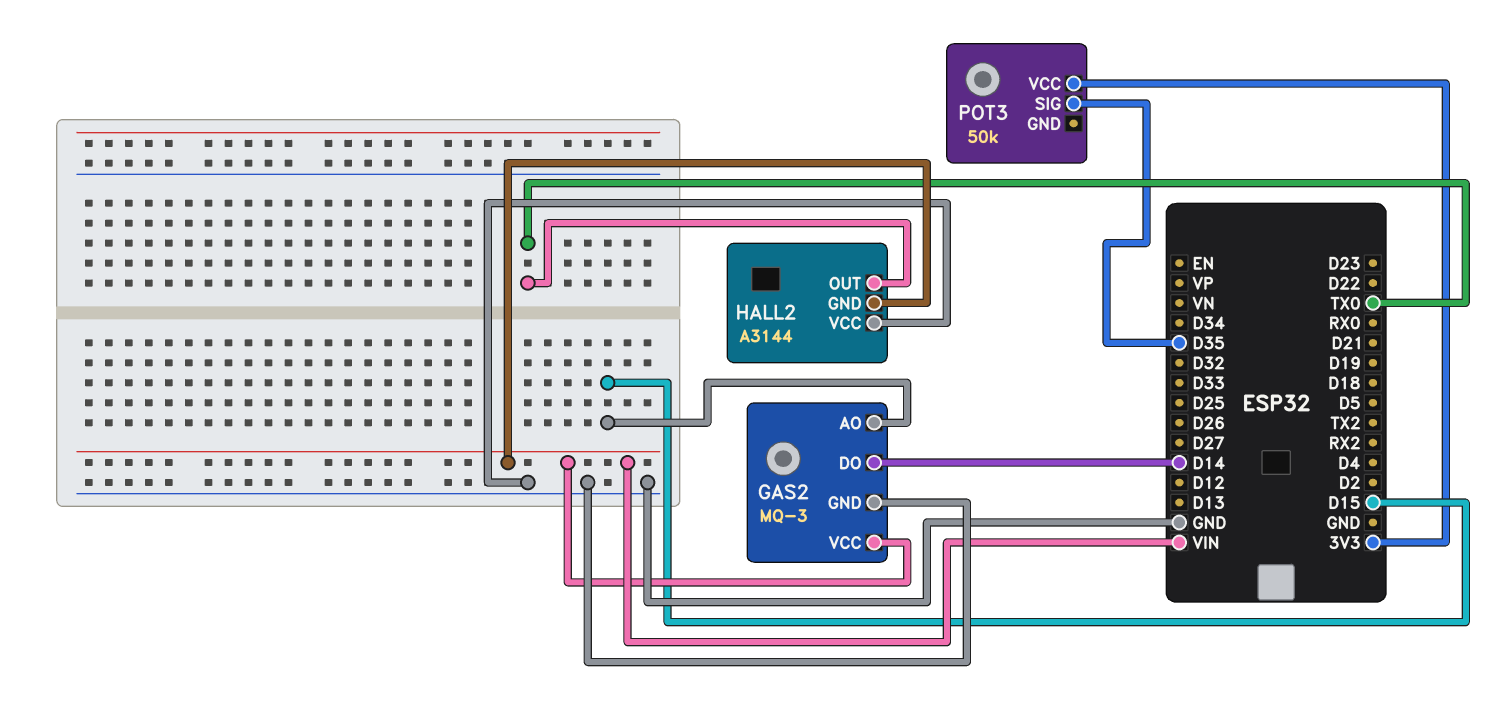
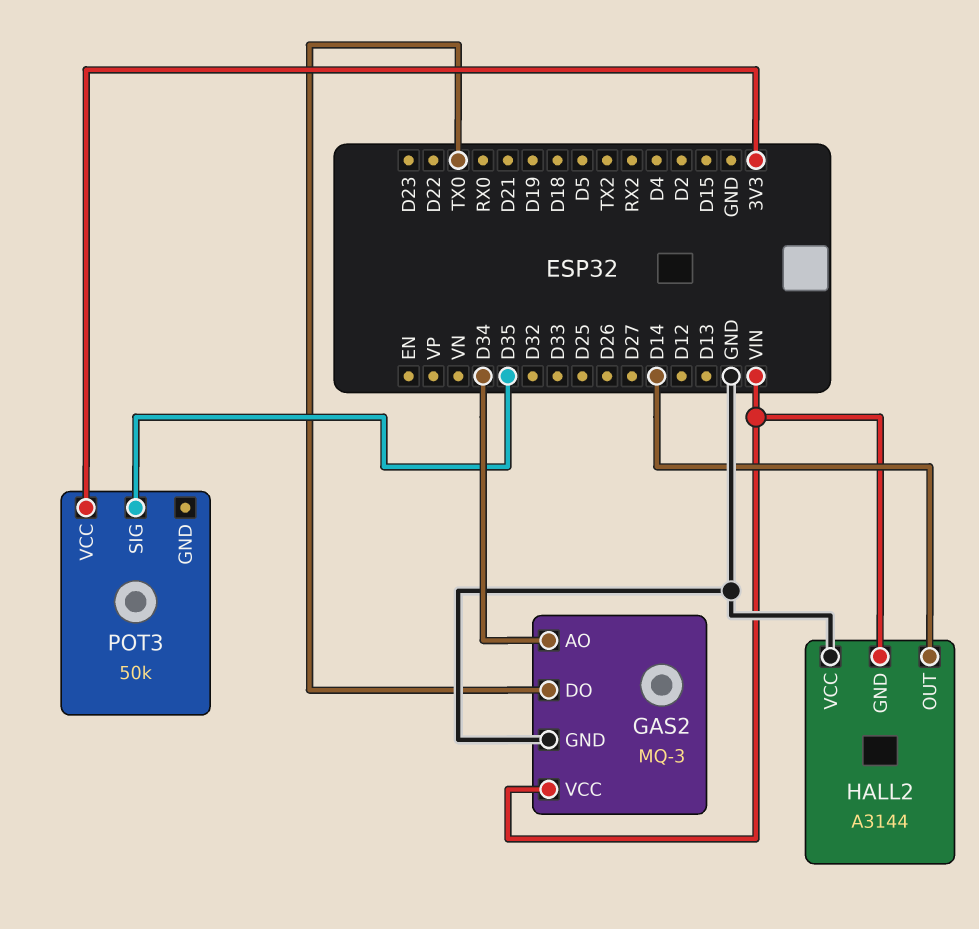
GAS2 pin AO: D15 -> D34
GAS2 pin DO: D14 -> TX0
HALL2 pin OUT: TX0 -> D14

